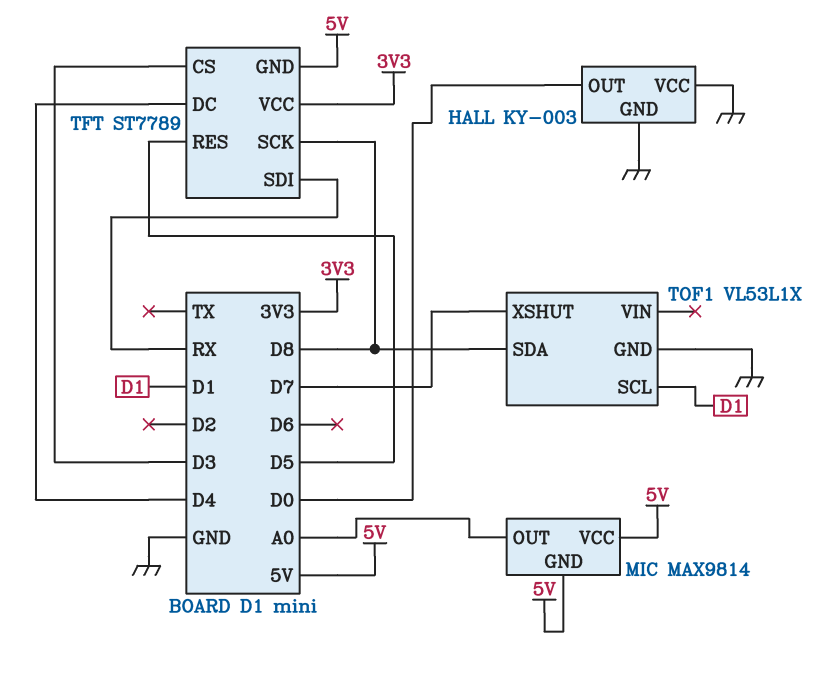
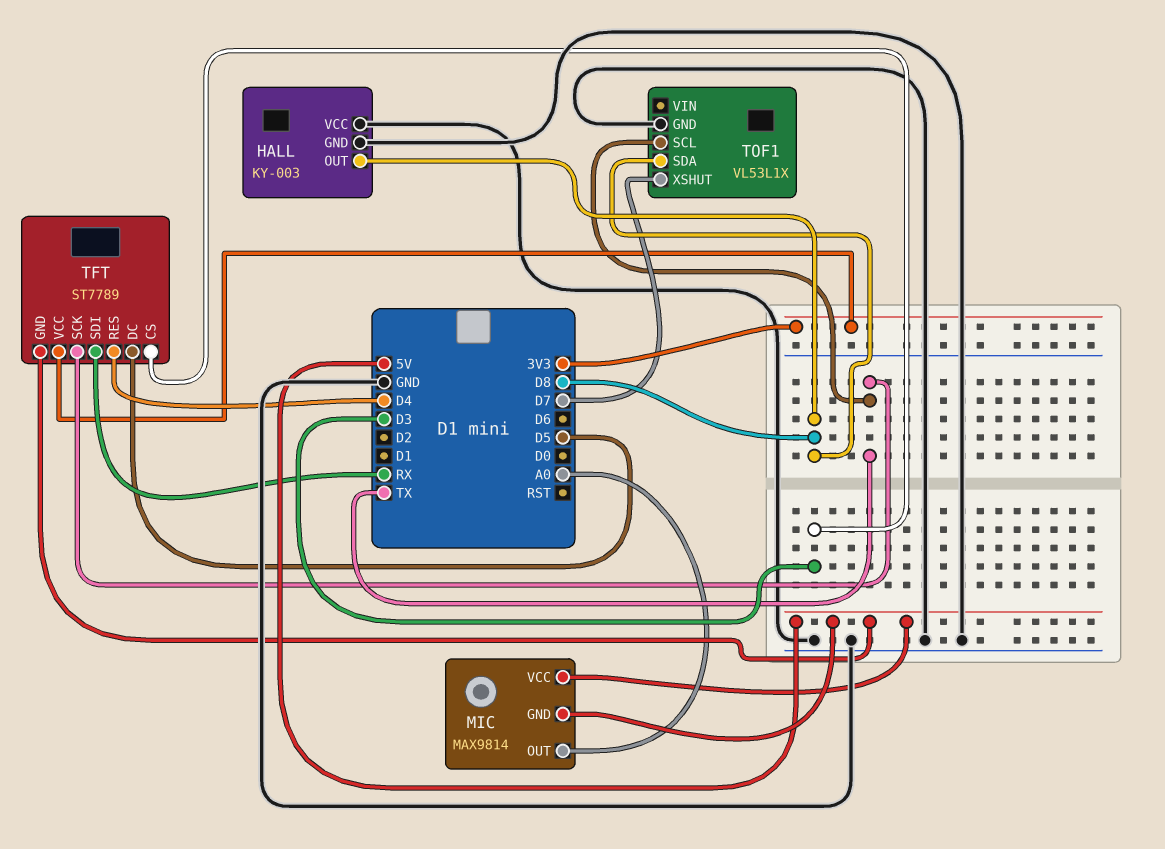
HALL pin OUT: D0 -> D8
TFT pin DC: D4 -> D5
TFT pin RES: D5 -> D4
TFT pin SCK: D8 -> TX
TOF1 pin SCL: D1 -> TX

